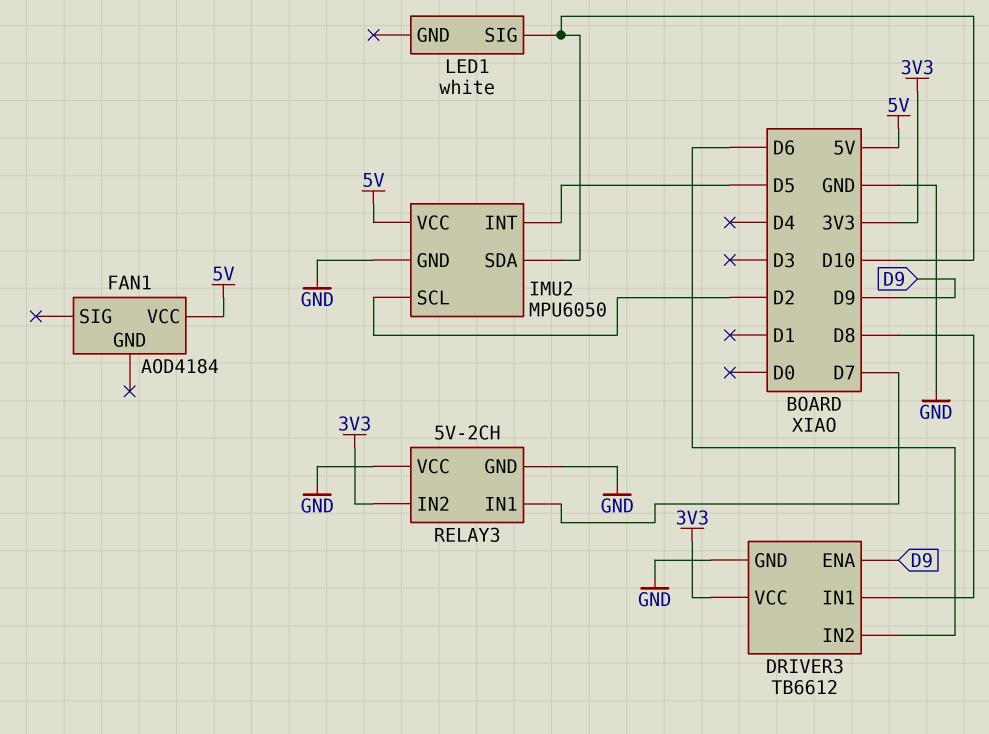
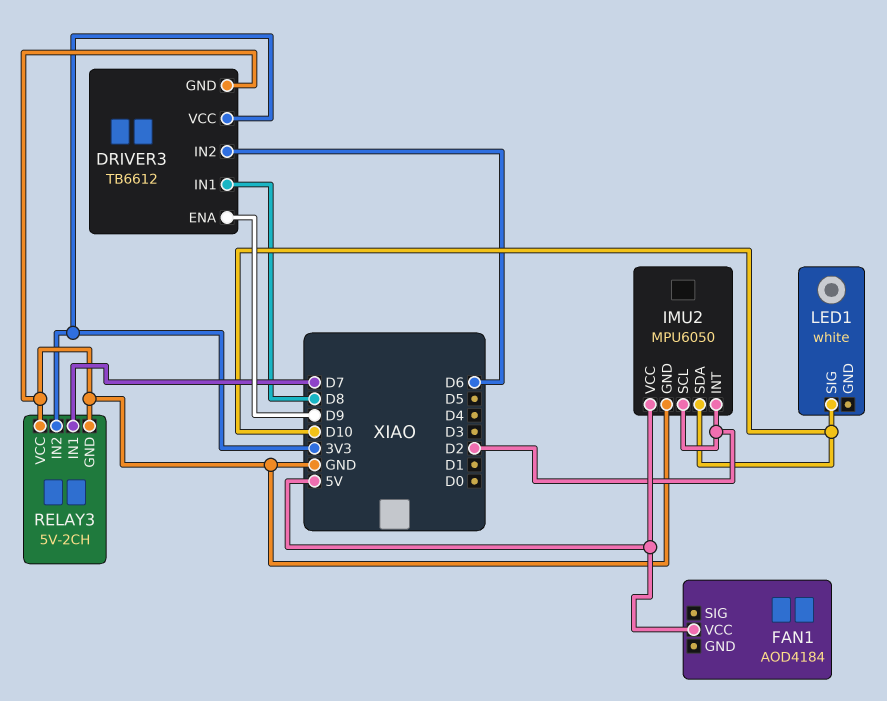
IMU2 pin INT: D5 -> D2

